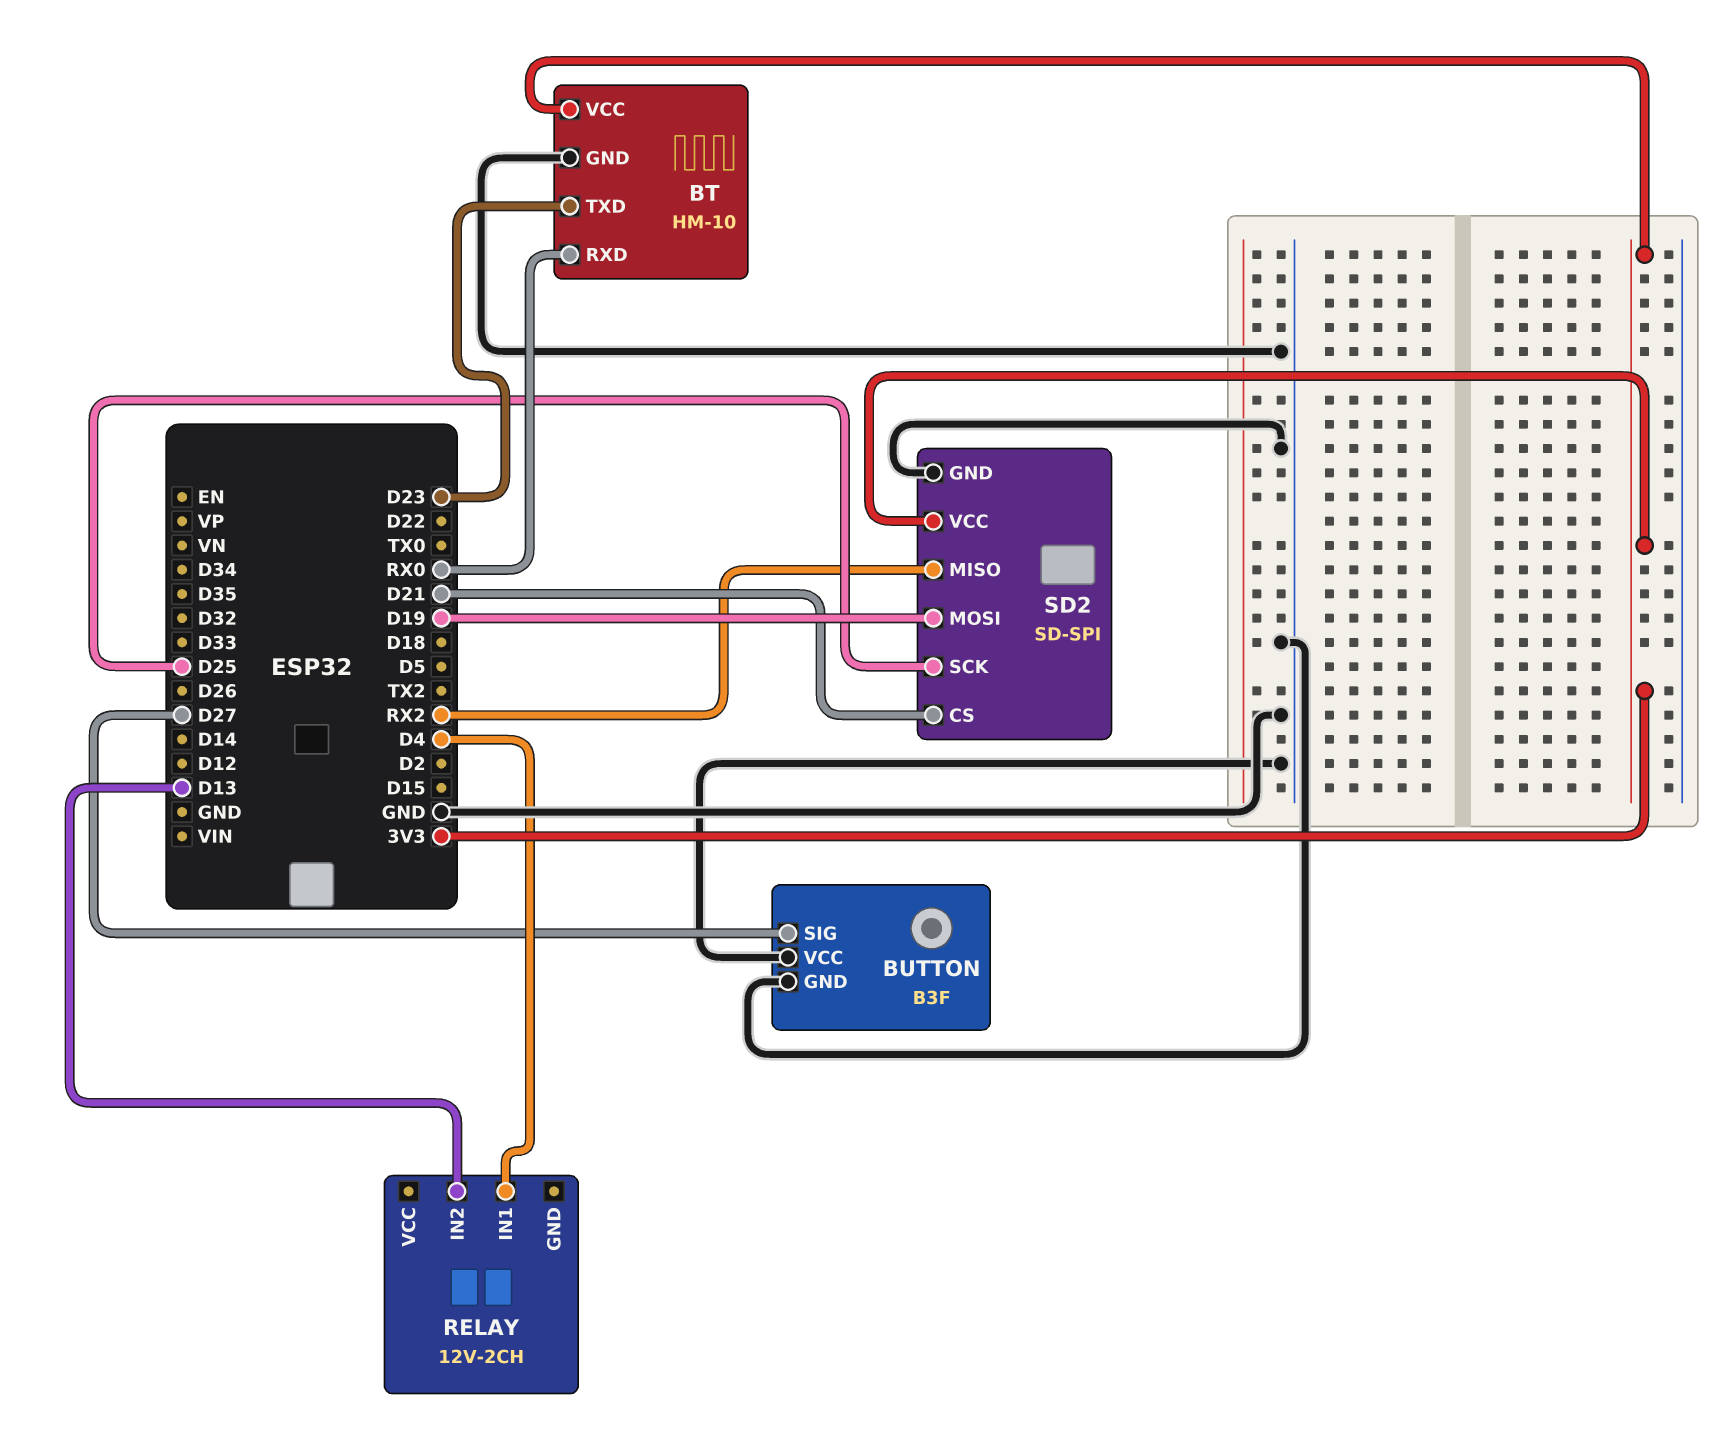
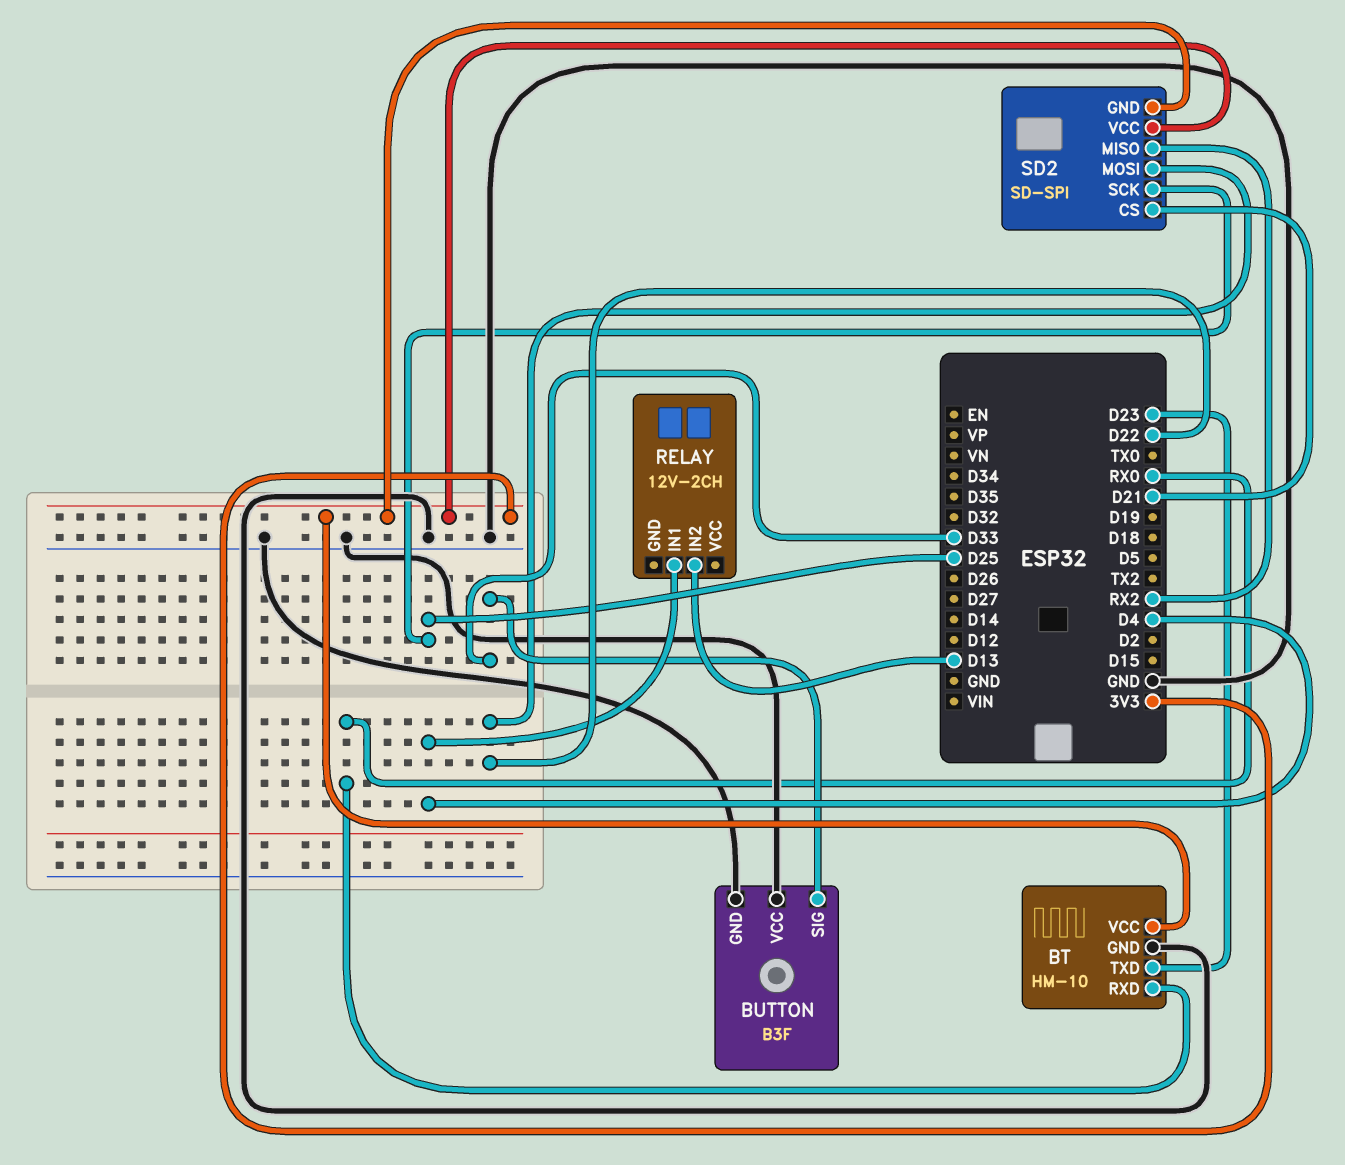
BUTTON pin SIG: D27 -> D33
SD2 pin GND: GND -> 3V3
SD2 pin MOSI: D19 -> D22

